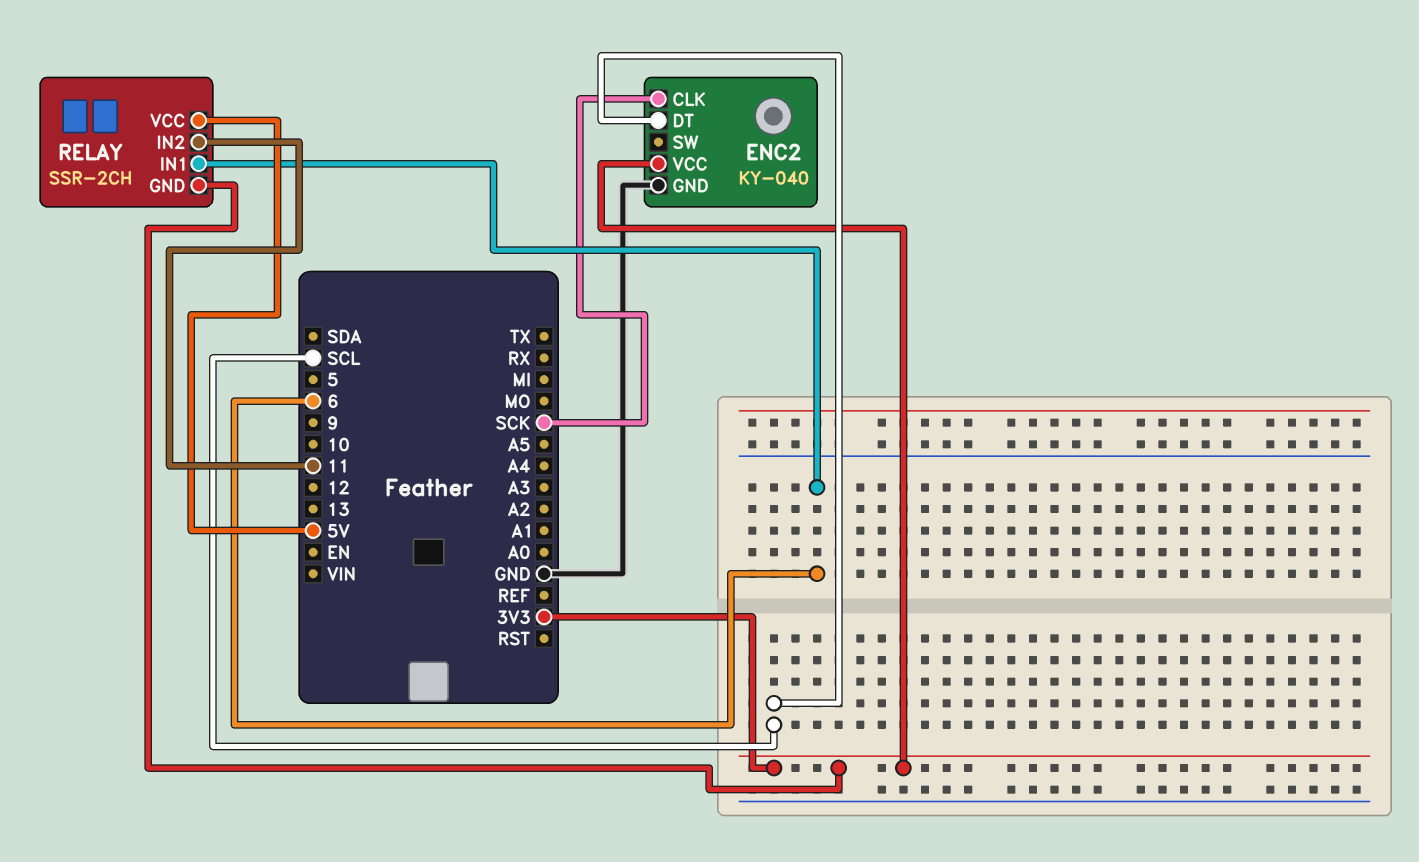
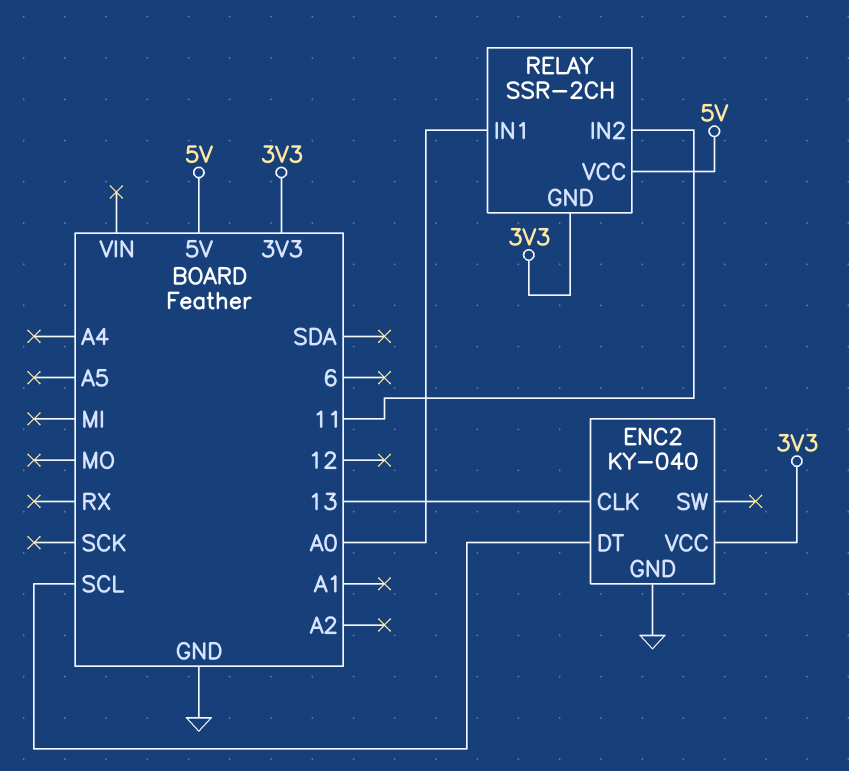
ENC2 pin CLK: SCK -> 13
RELAY pin IN1: 6 -> A0

